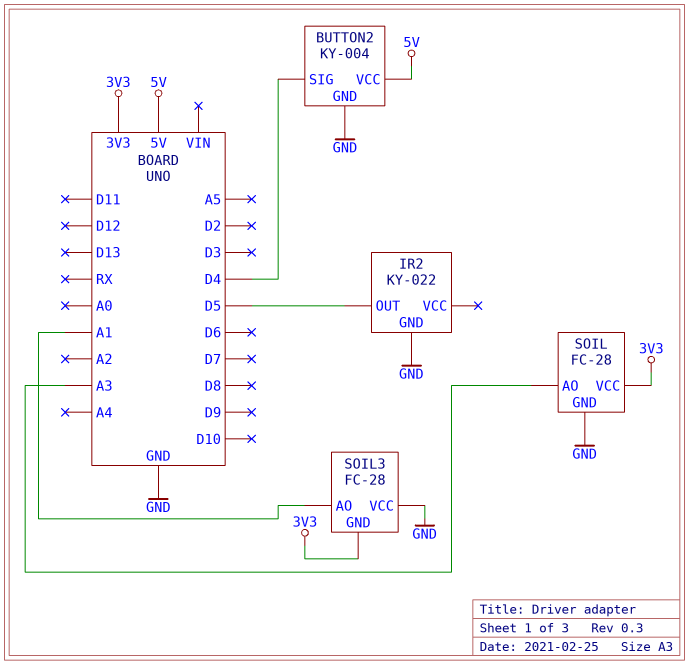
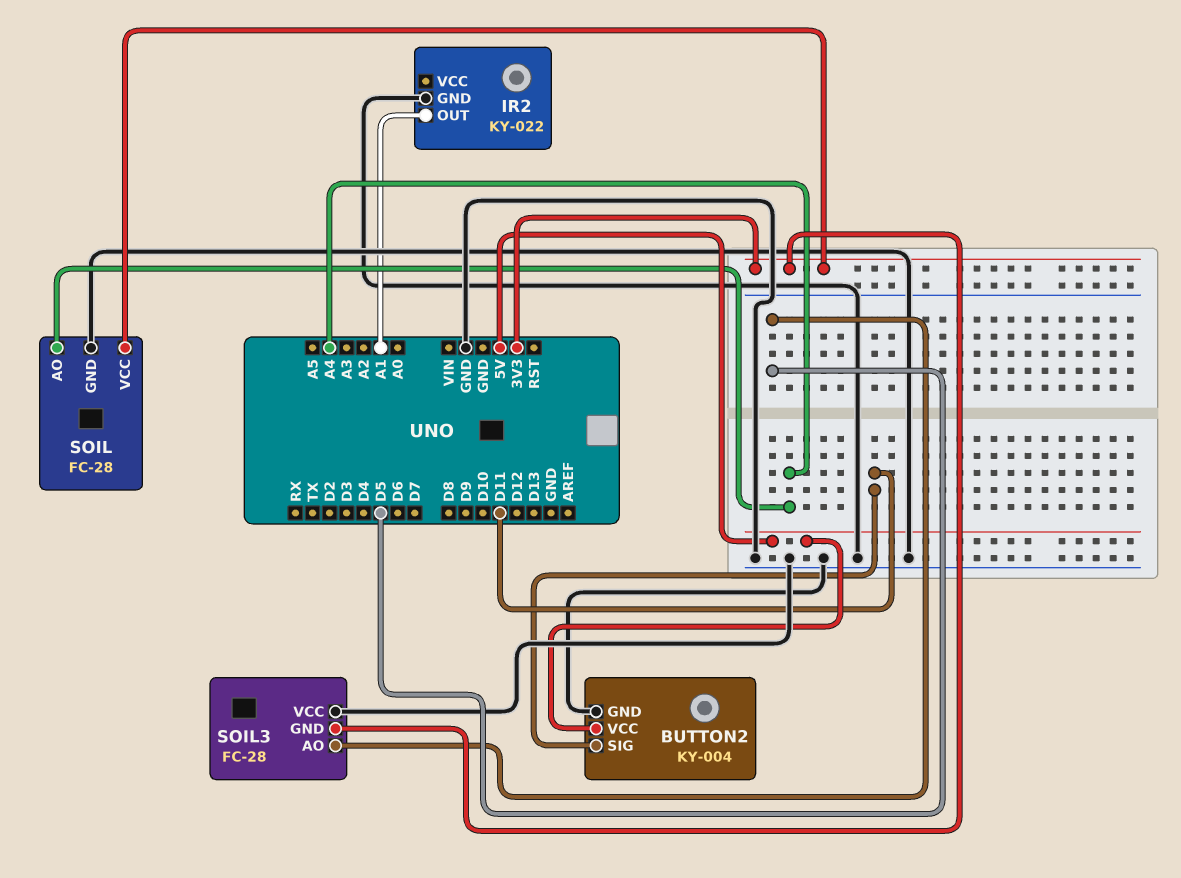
BUTTON2 pin SIG: D4 -> D11
IR2 pin OUT: D5 -> A1
SOIL pin AO: A3 -> A4
SOIL3 pin AO: A1 -> D5

